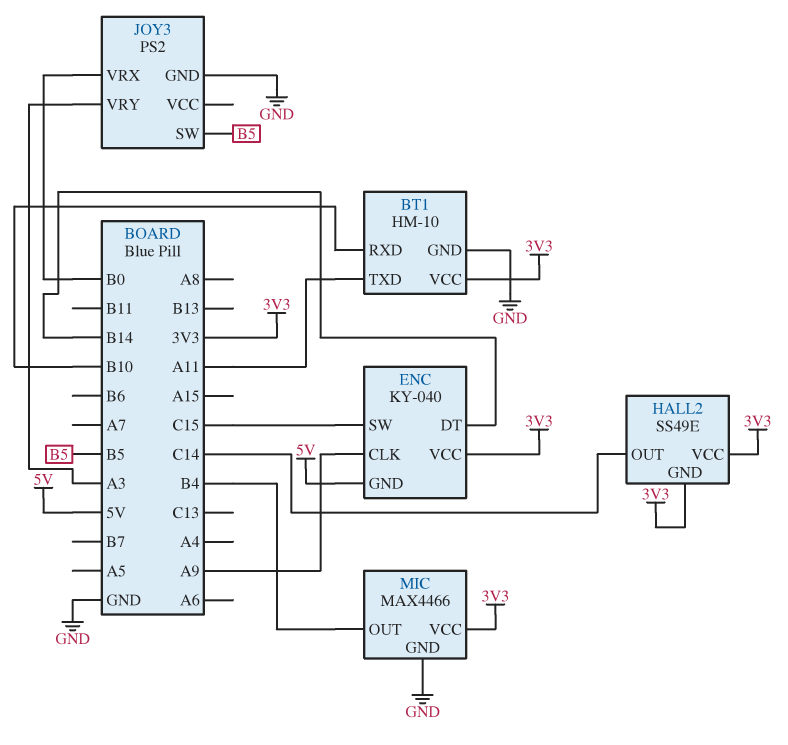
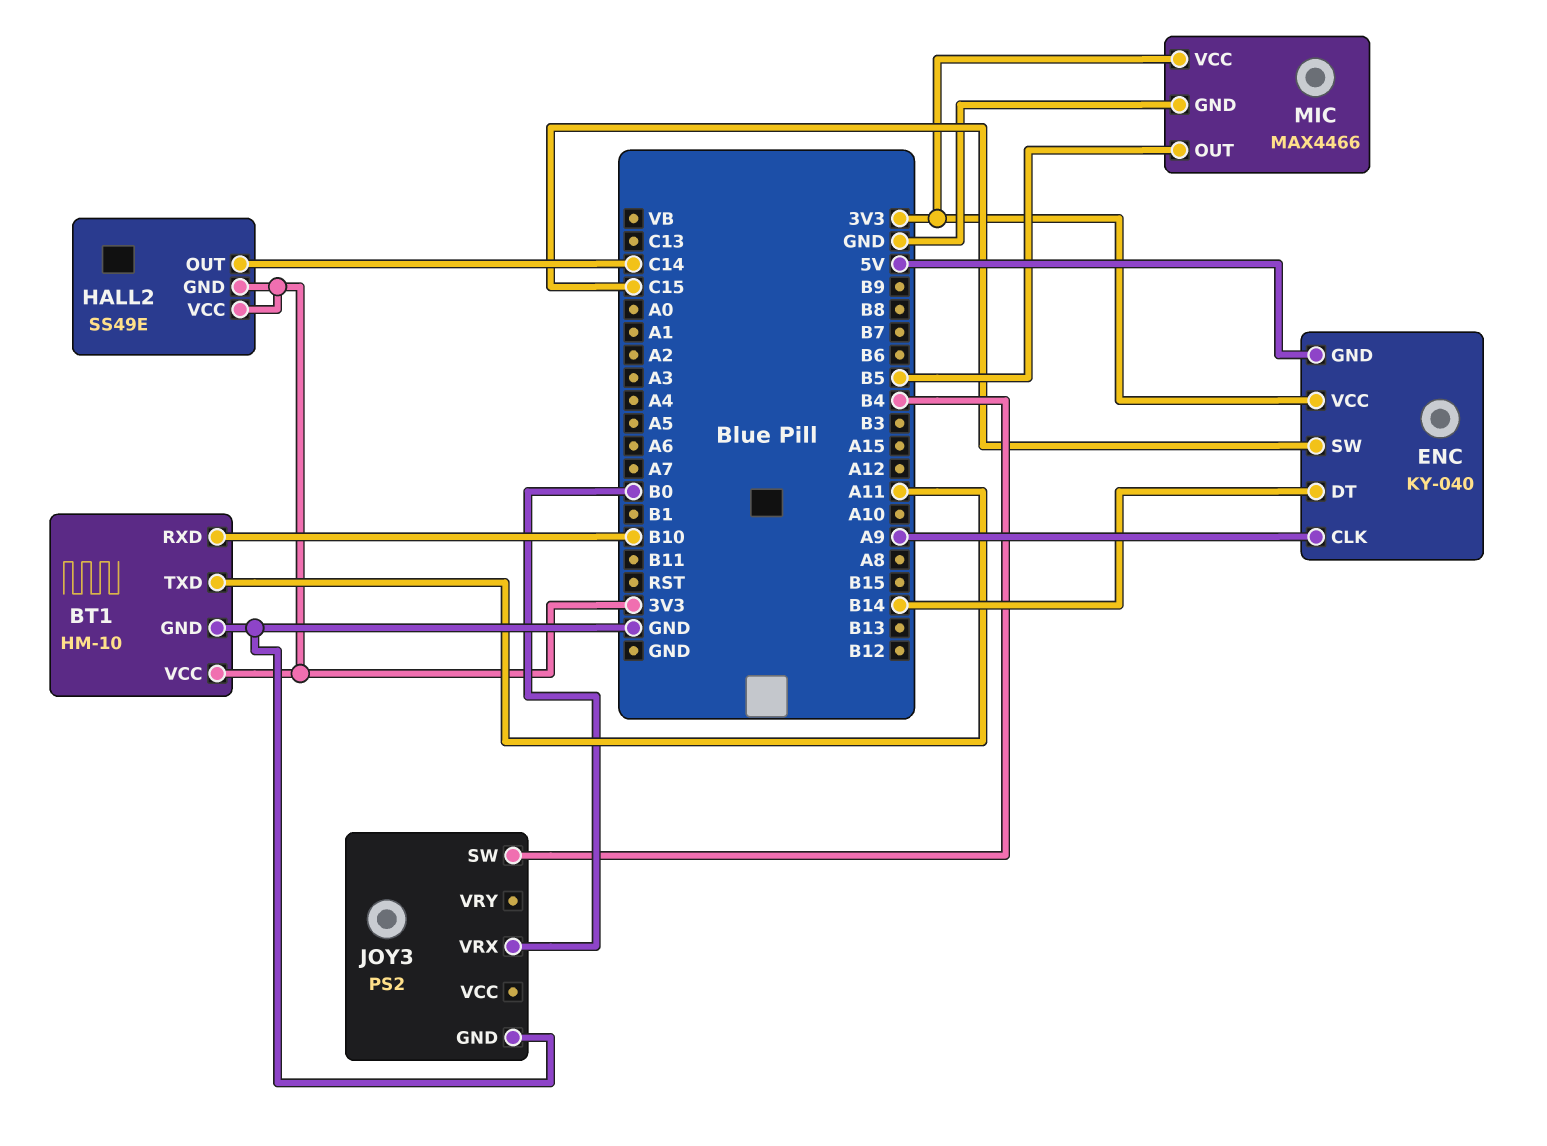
JOY3 pin SW: B5 -> B4
JOY3 pin VRY: A3 -> none
MIC pin OUT: B4 -> B5

